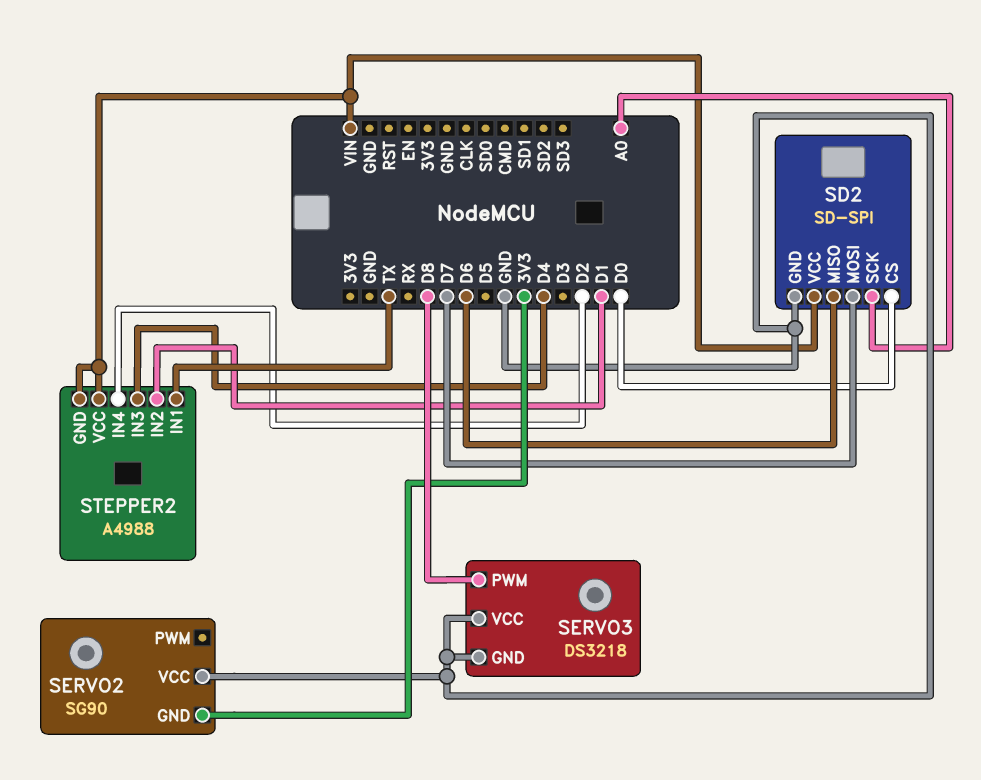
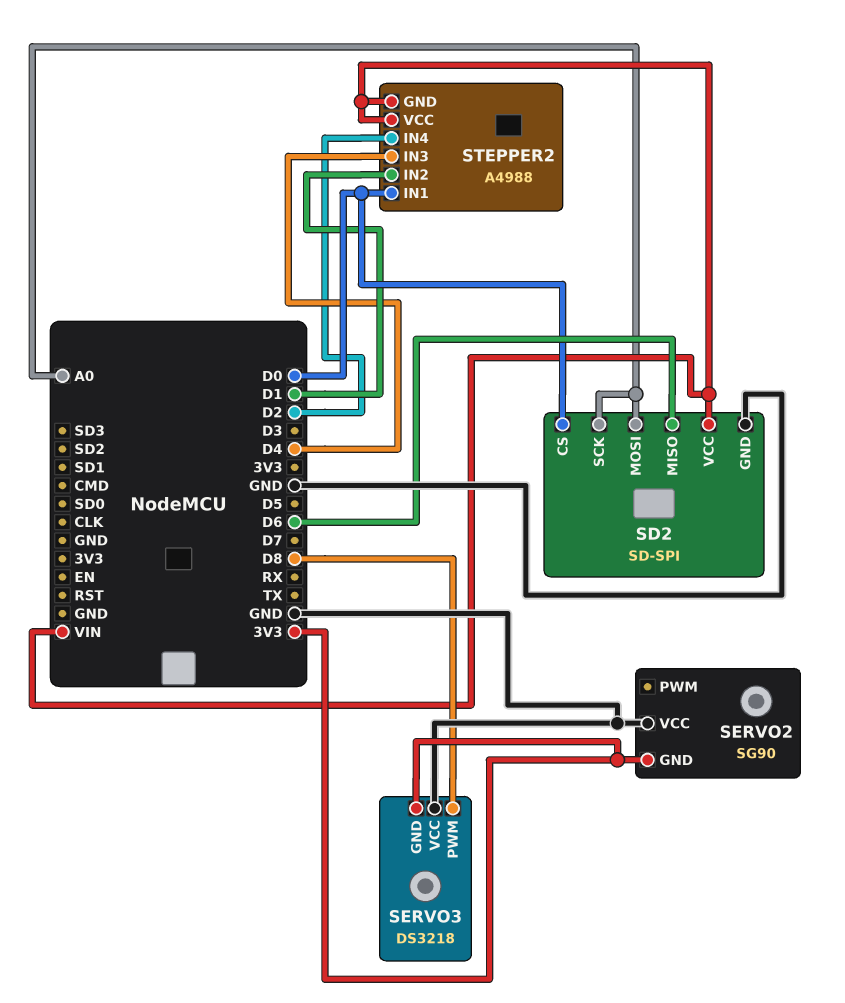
SD2 pin MOSI: D7 -> A0
SERVO3 pin GND: GND -> 3V3
STEPPER2 pin IN1: TX -> D0

